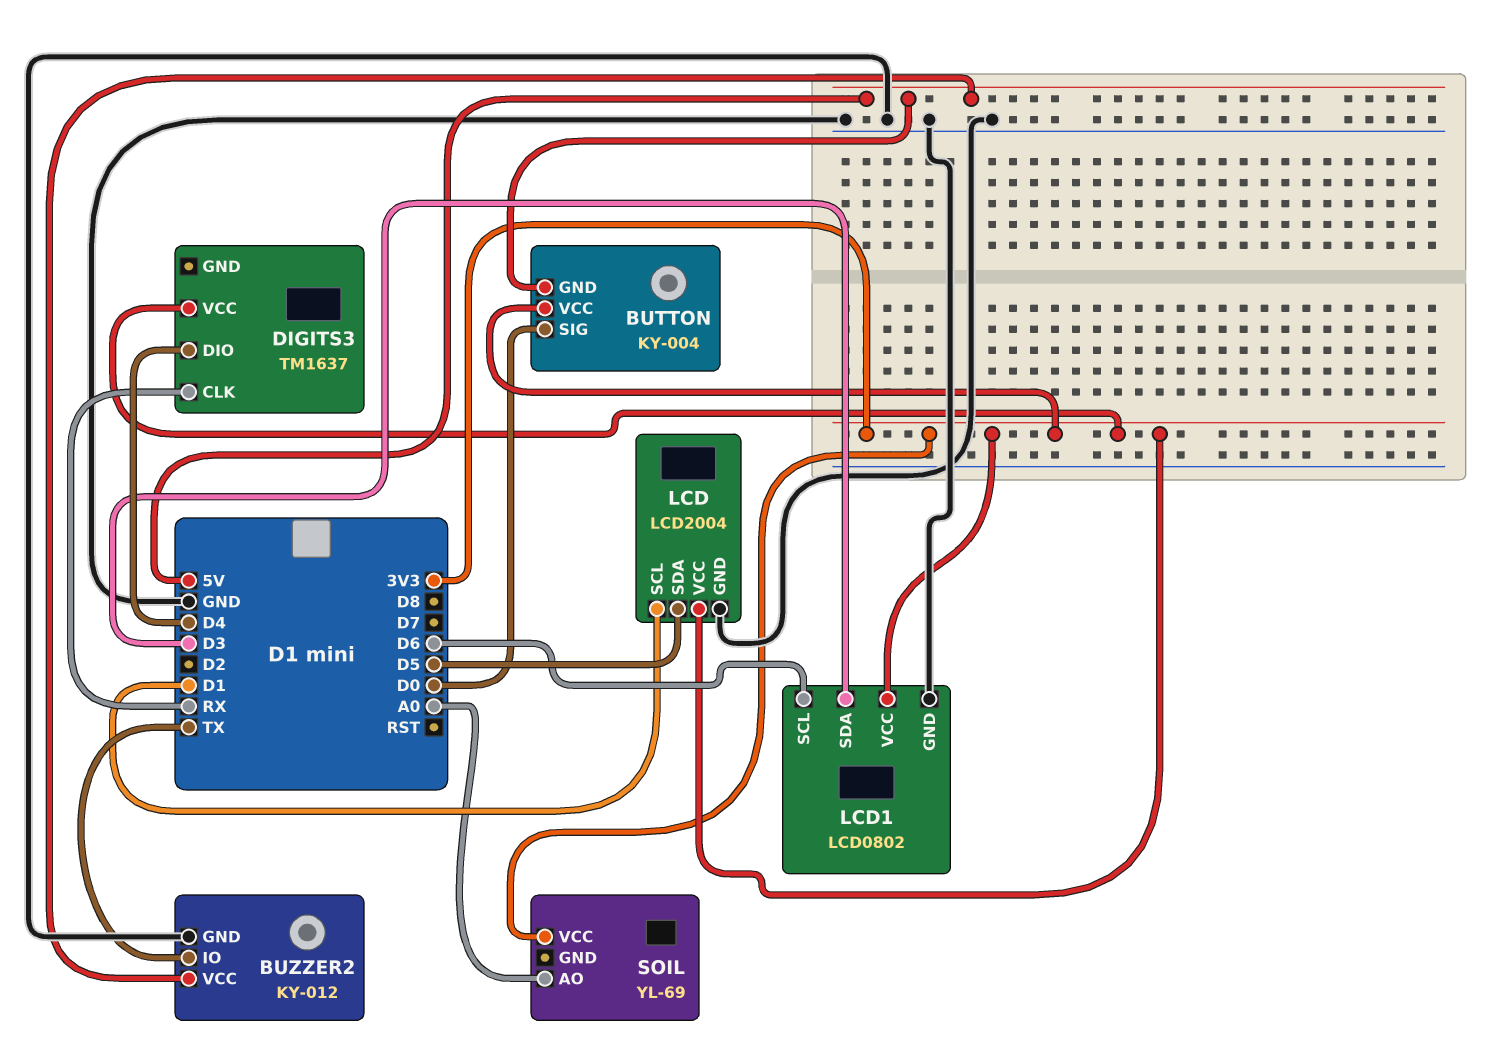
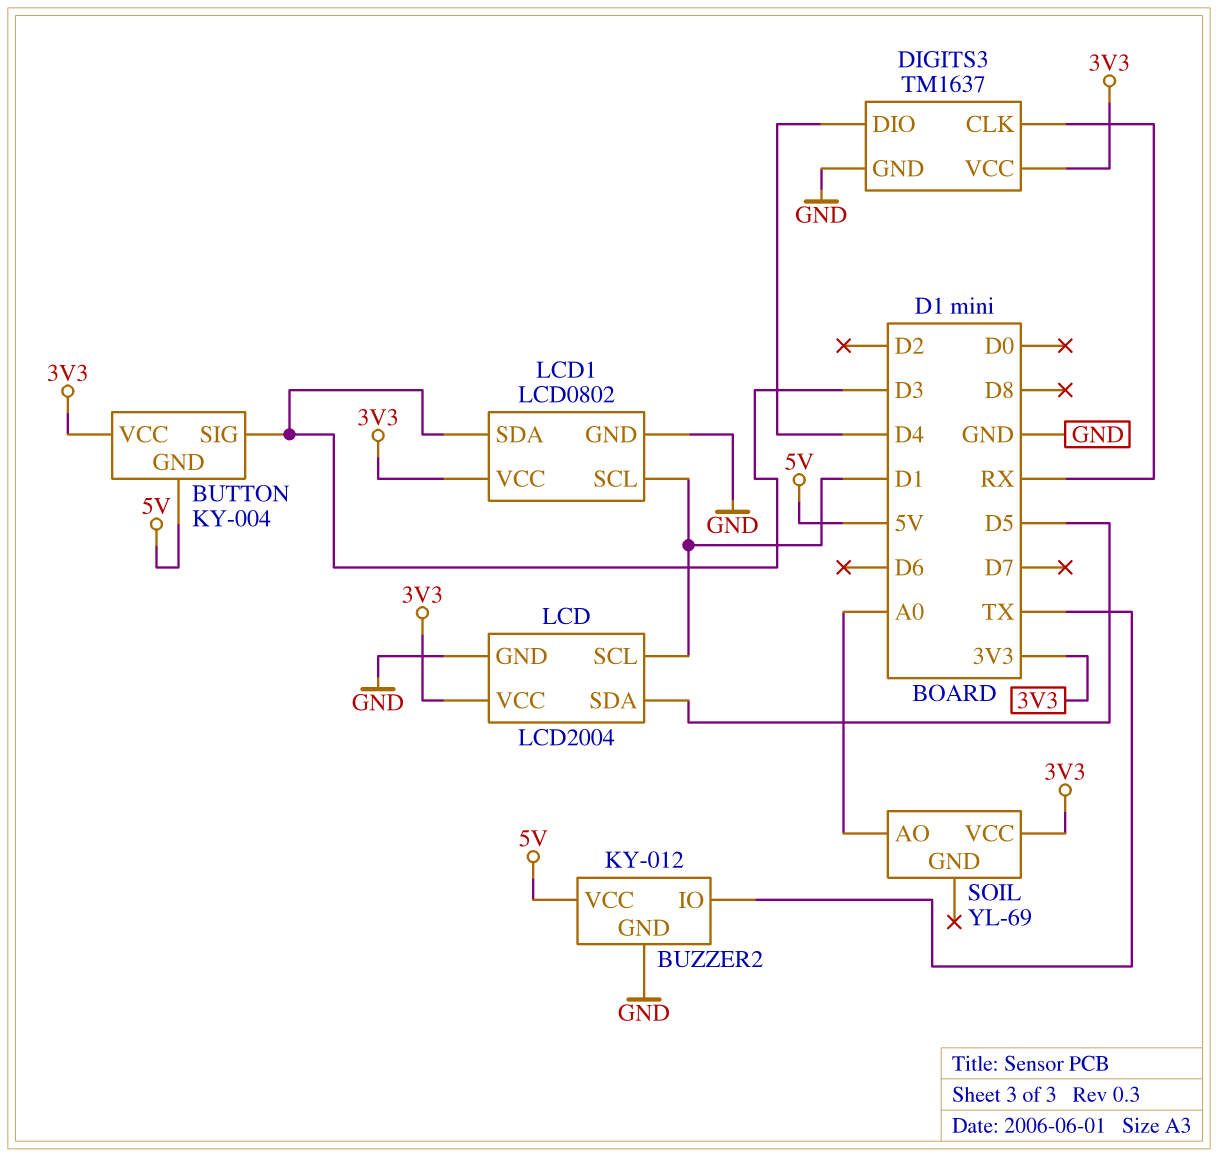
BUTTON pin SIG: D0 -> D3
DIGITS3 pin GND: none -> GND
LCD1 pin SCL: D6 -> D1

